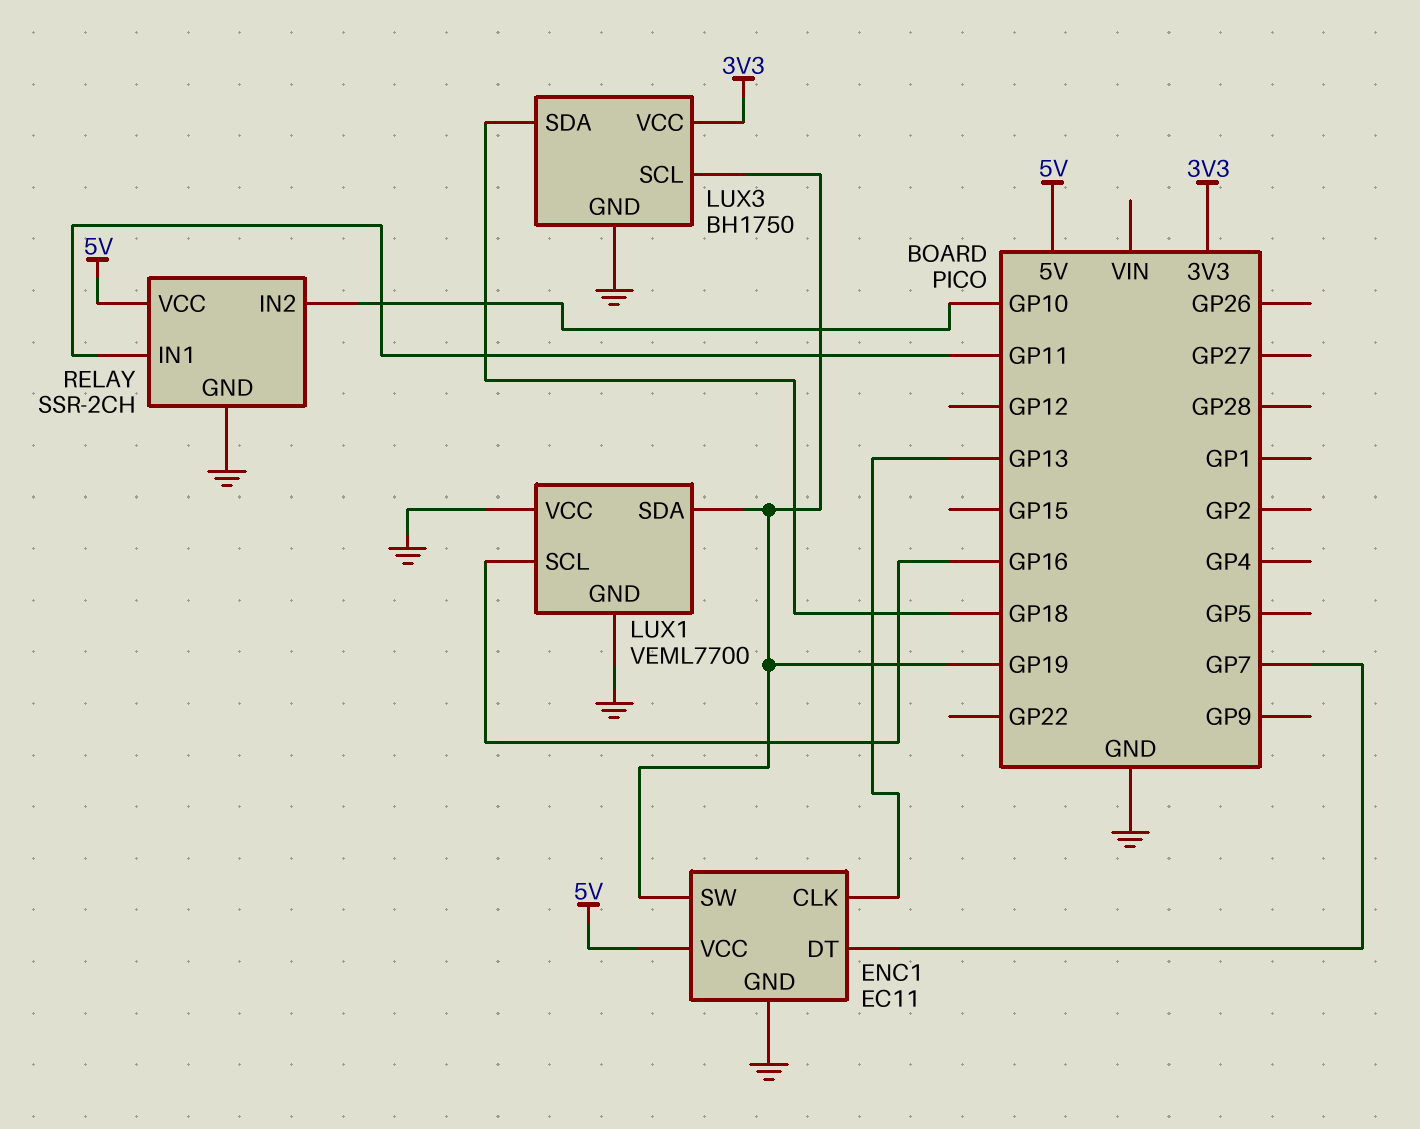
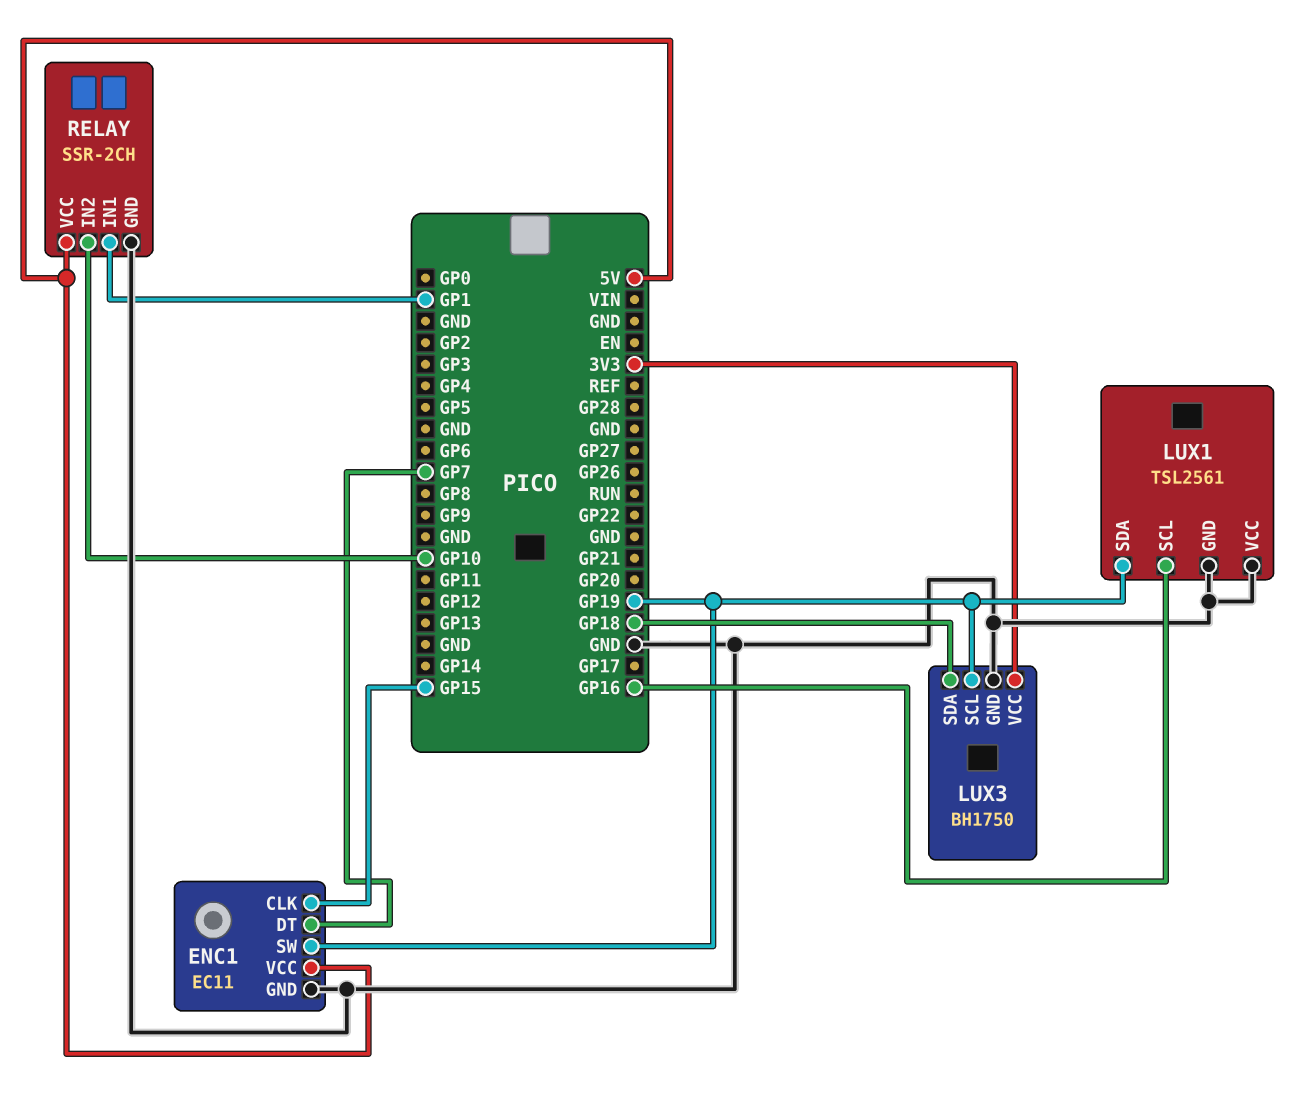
ENC1 pin CLK: GP13 -> GP15
LUX1: VEML7700 -> TSL2561
RELAY pin IN1: GP11 -> GP1

